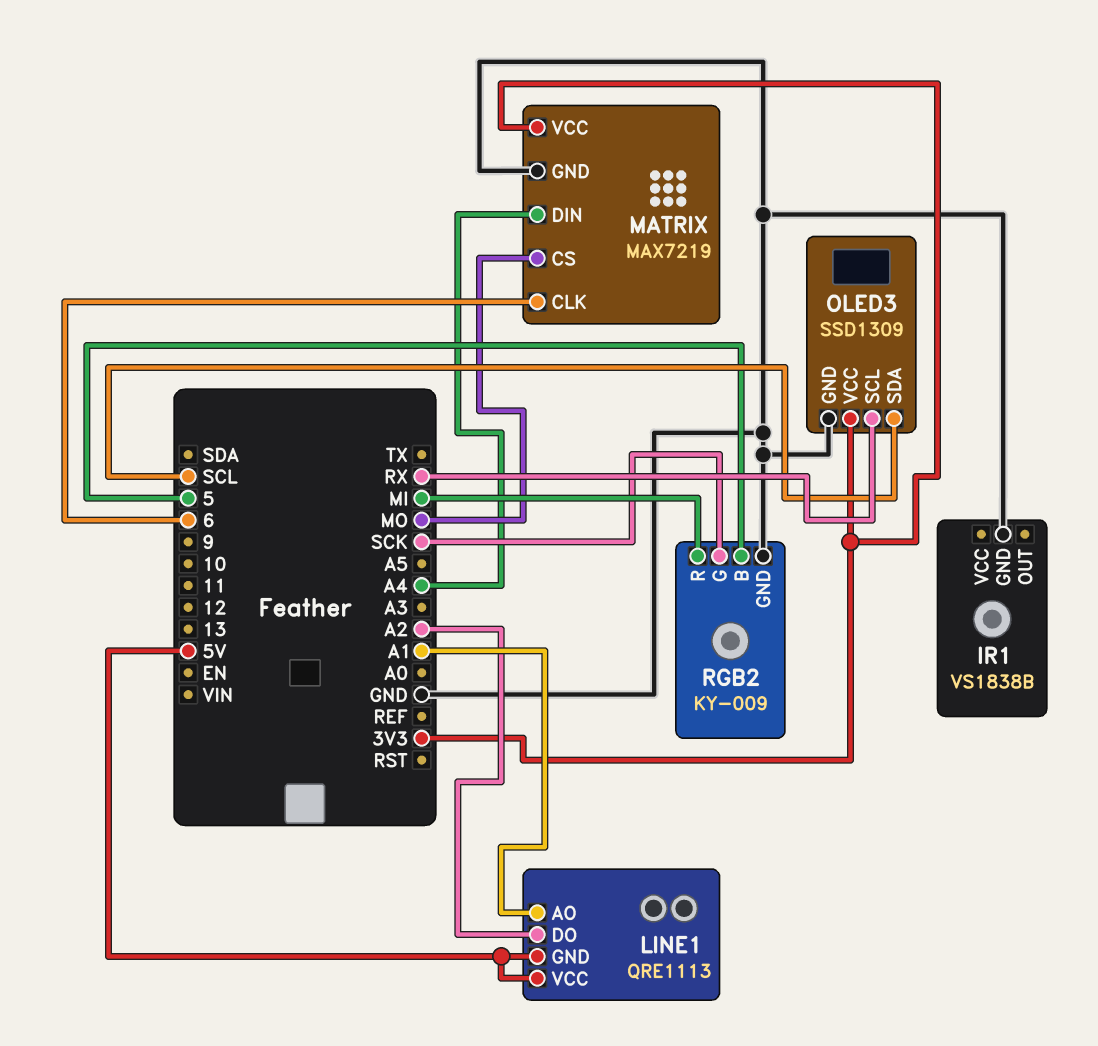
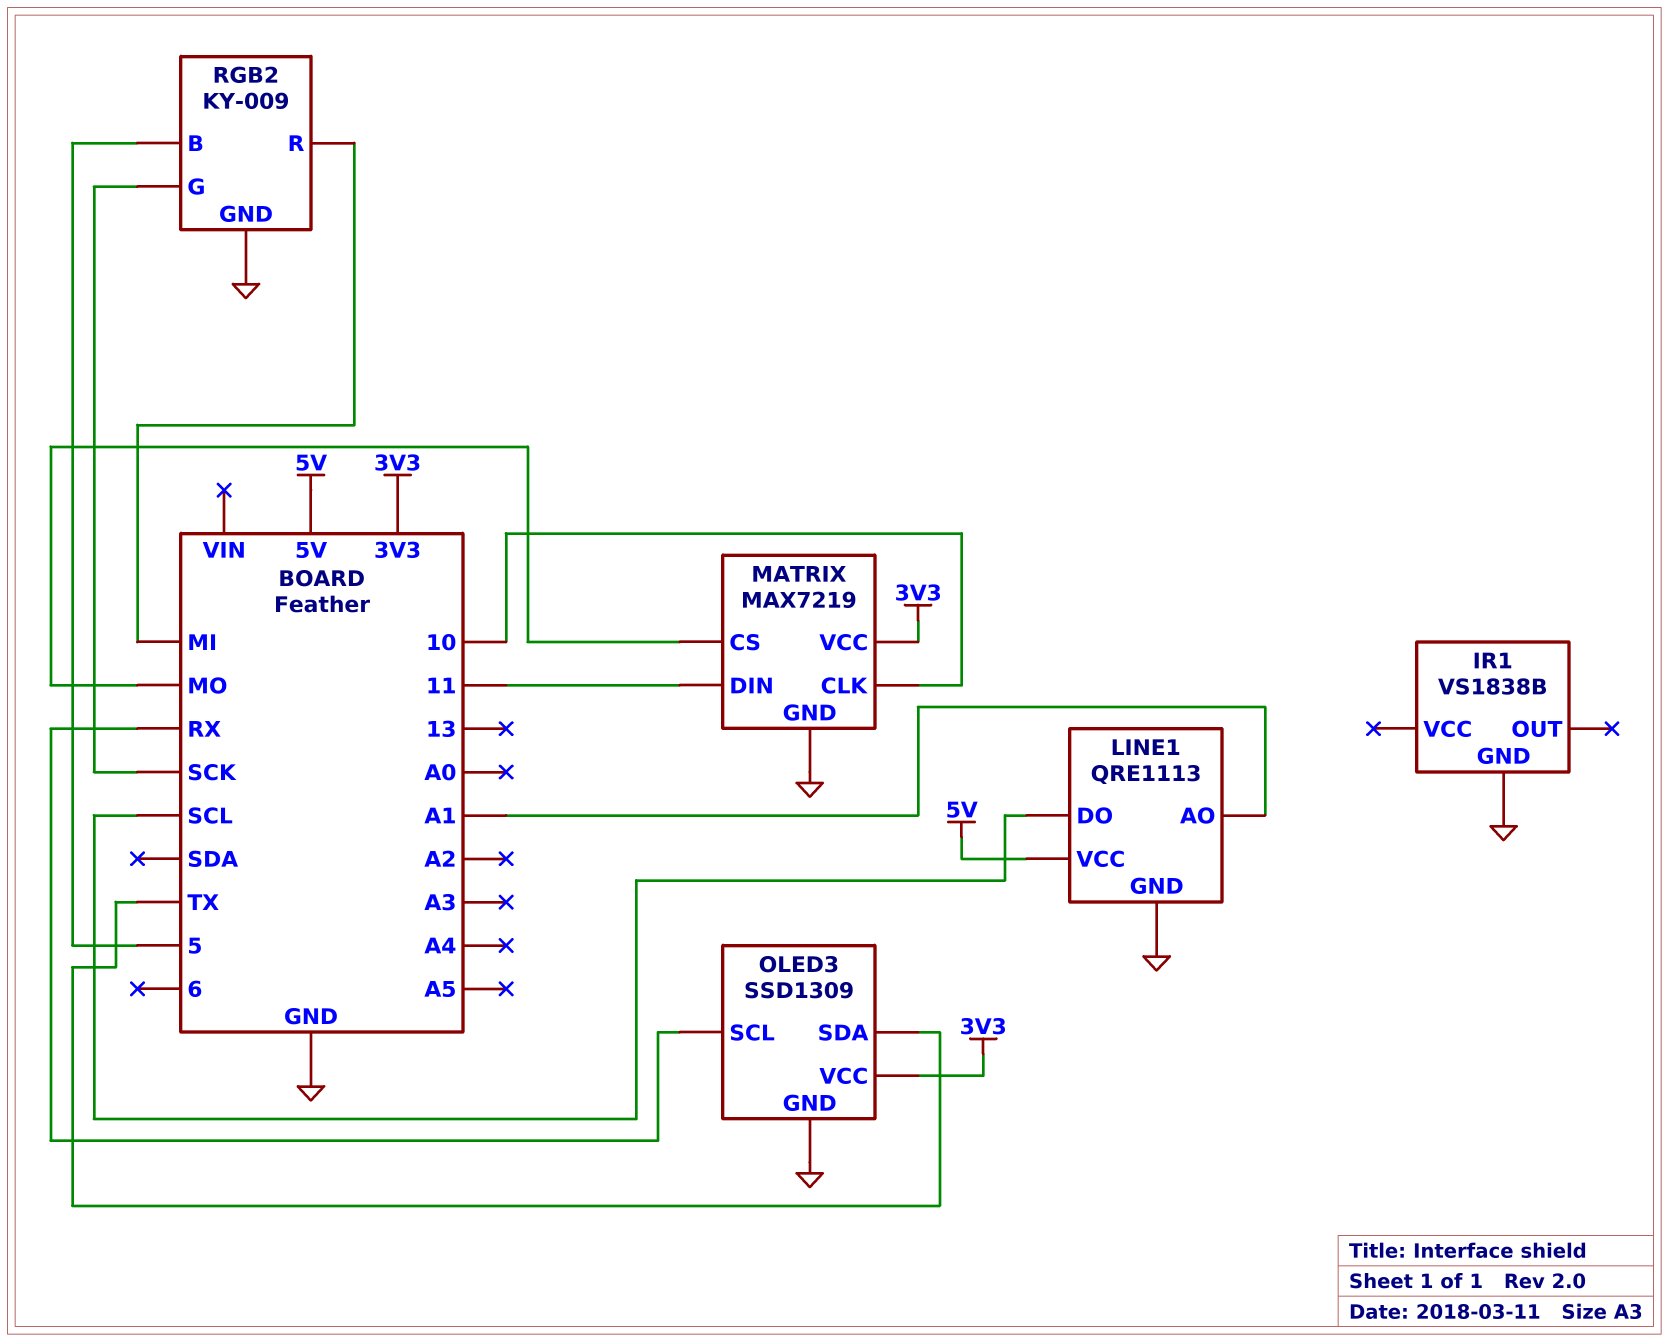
LINE1 pin DO: A2 -> SCL
LINE1 pin GND: 5V -> GND
MATRIX pin CLK: 6 -> 10
MATRIX pin DIN: A4 -> 11
OLED3 pin SDA: SCL -> TX

